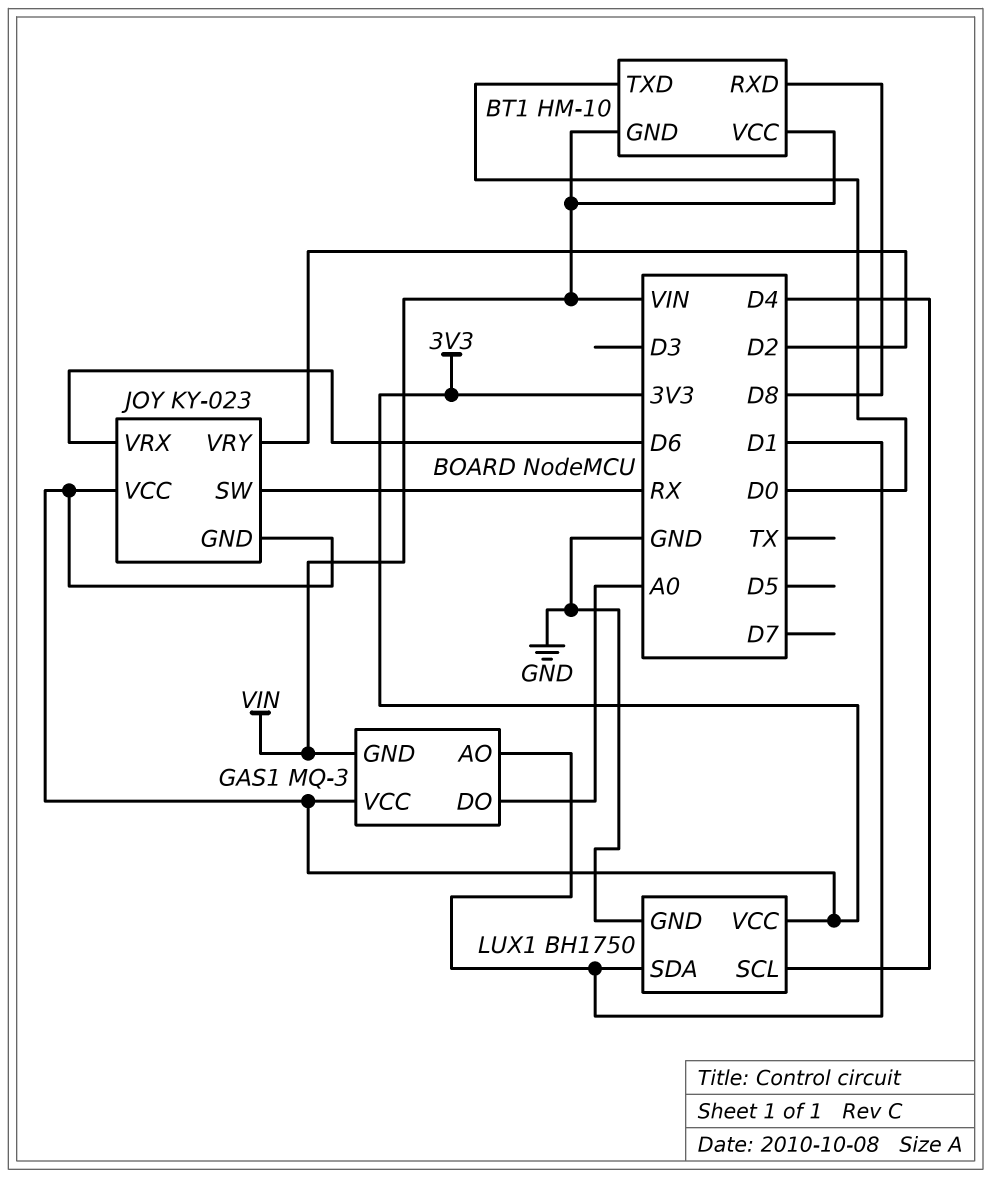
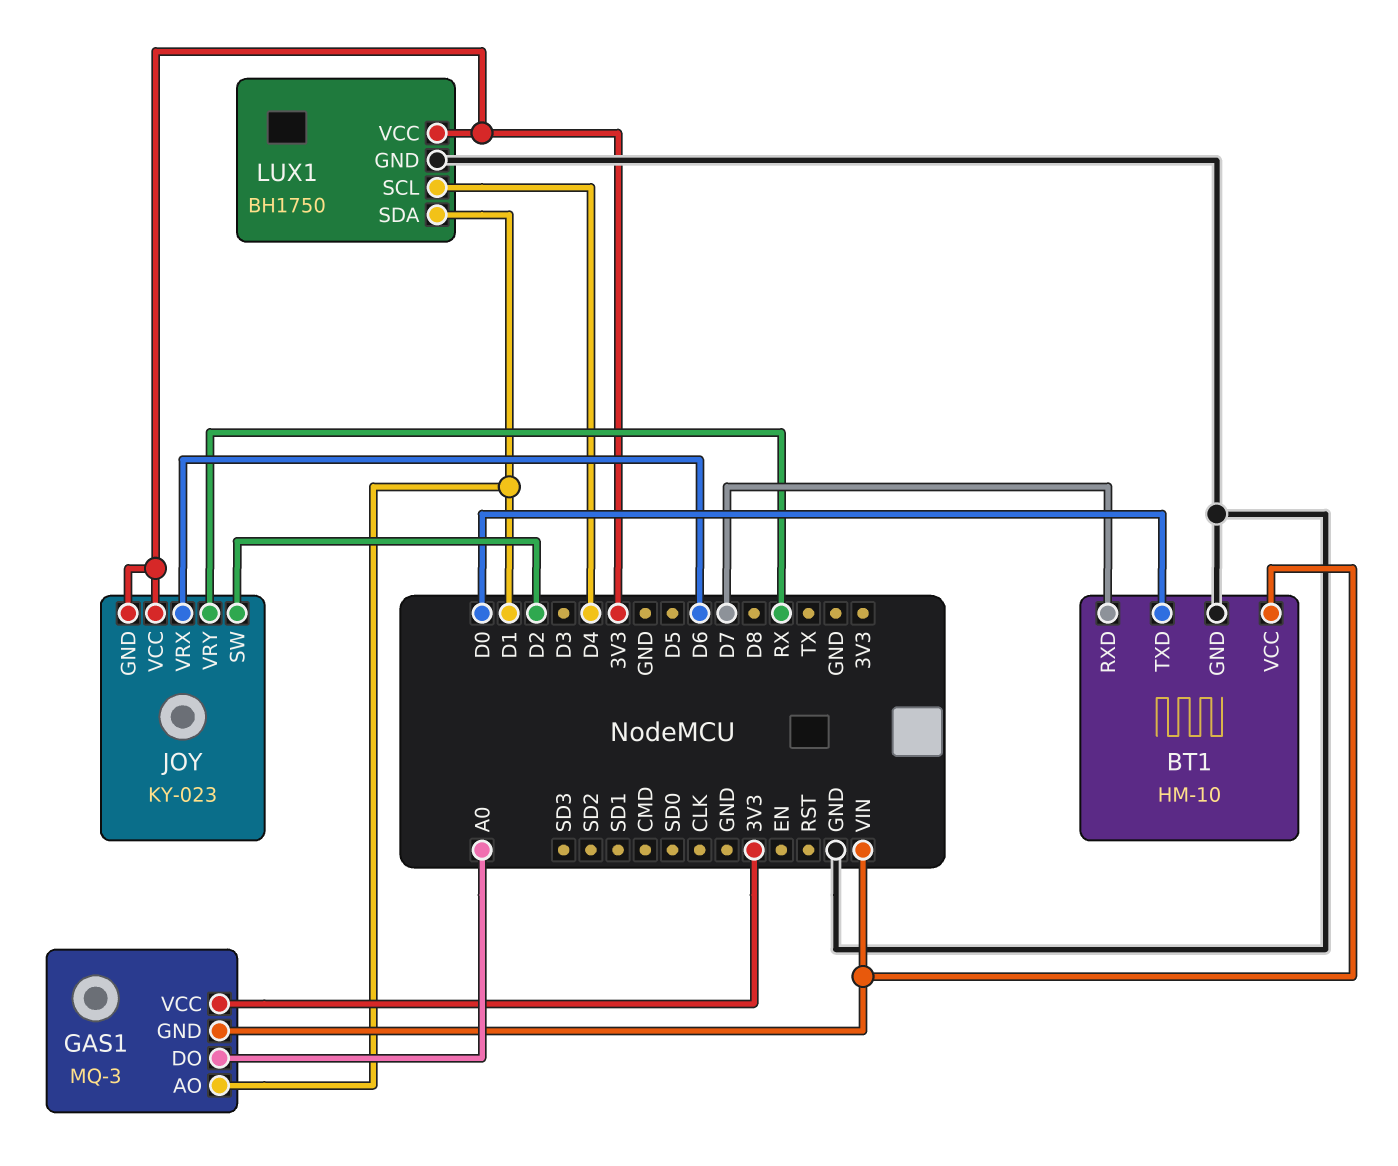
BT1 pin GND: VIN -> GND
BT1 pin RXD: D8 -> D7
JOY pin SW: RX -> D2
JOY pin VRY: D2 -> RX

